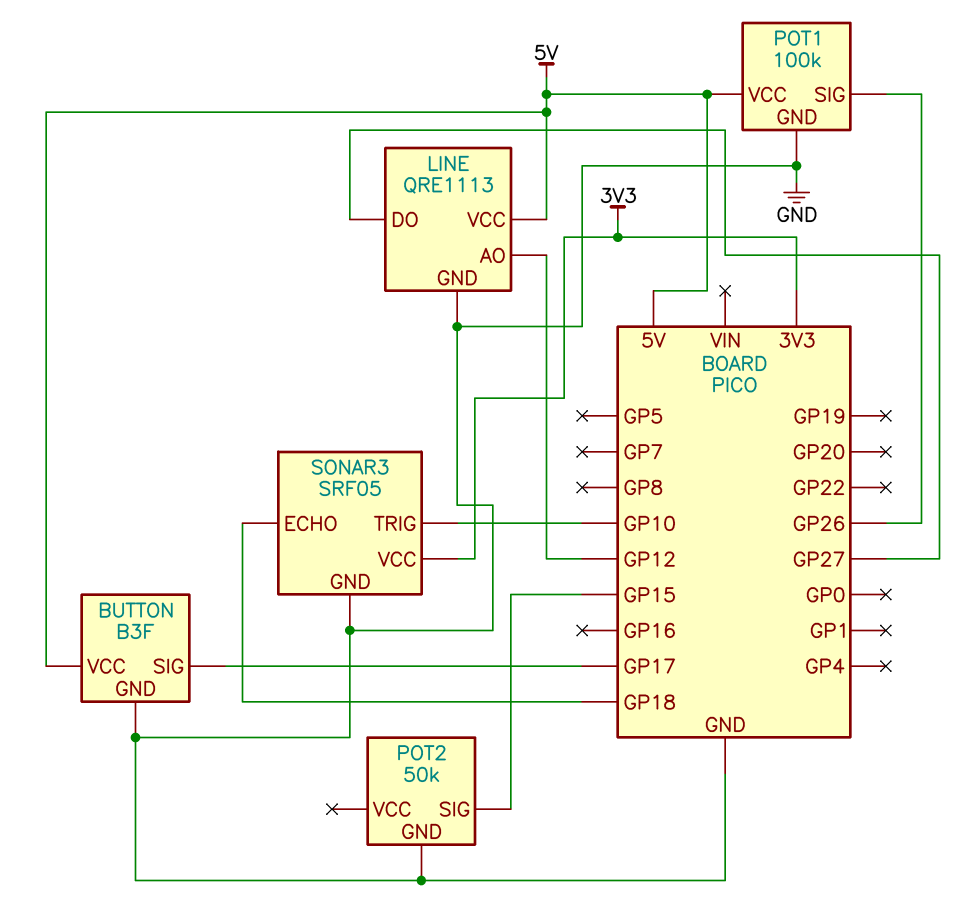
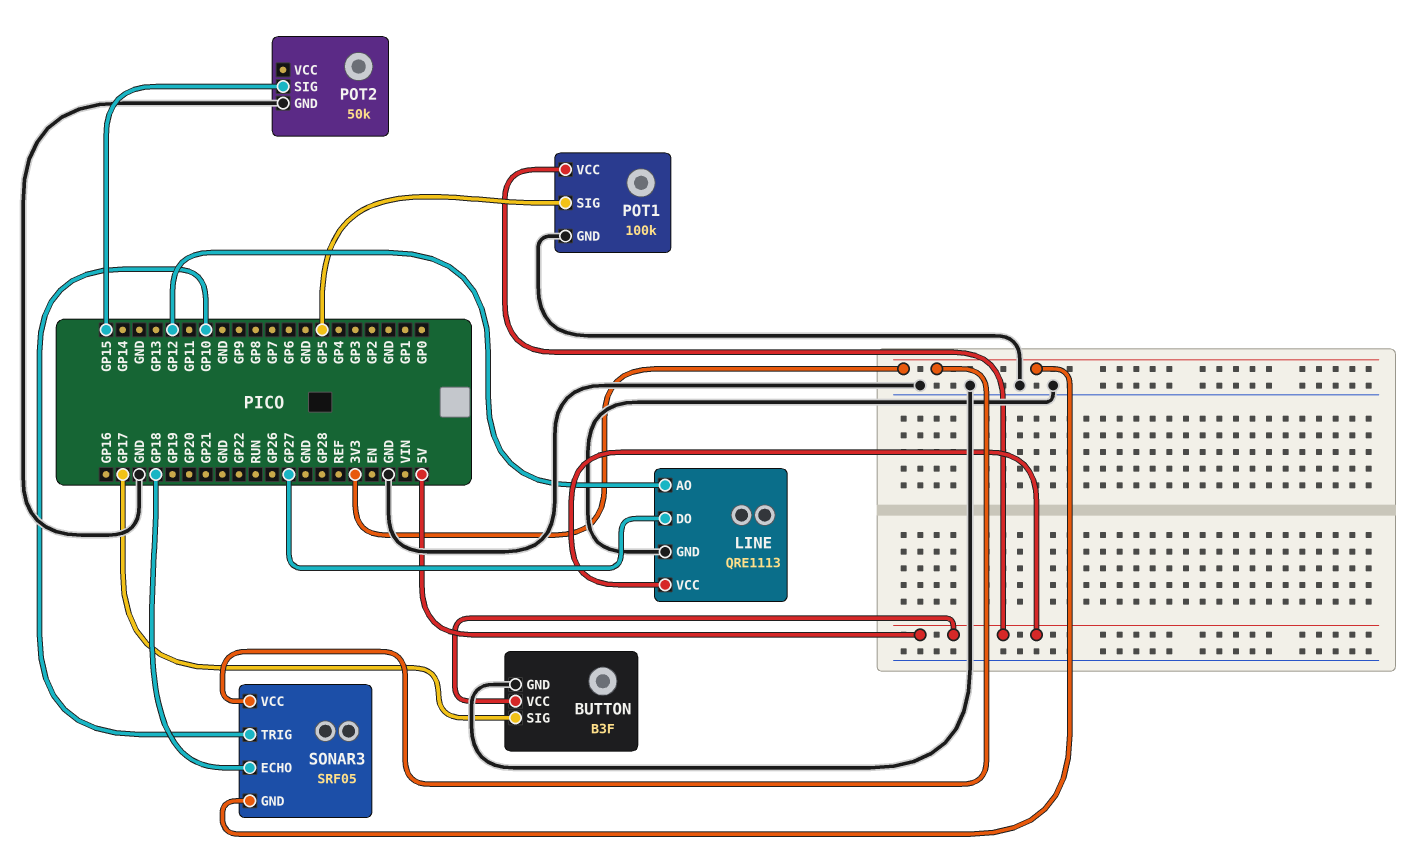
POT1 pin SIG: GP26 -> GP5
SONAR3 pin GND: GND -> 3V3

